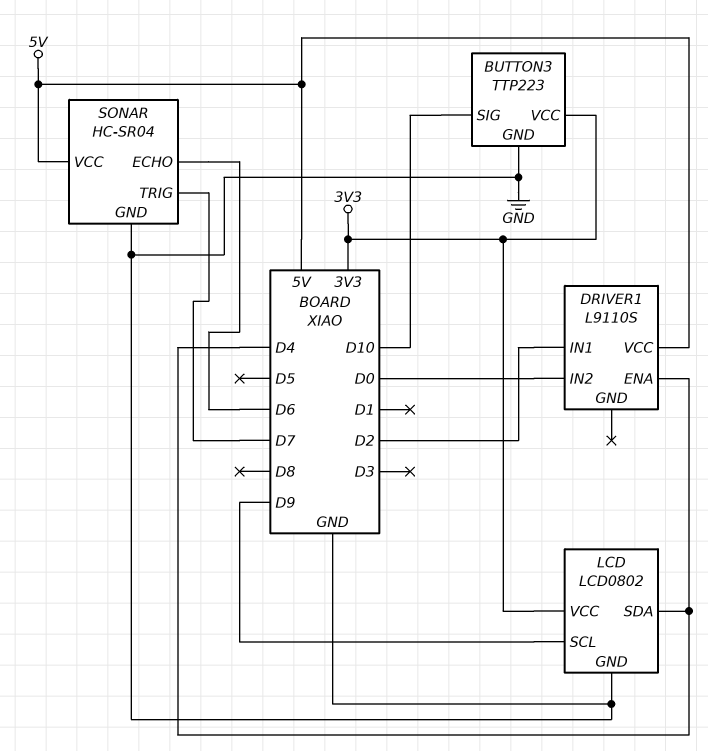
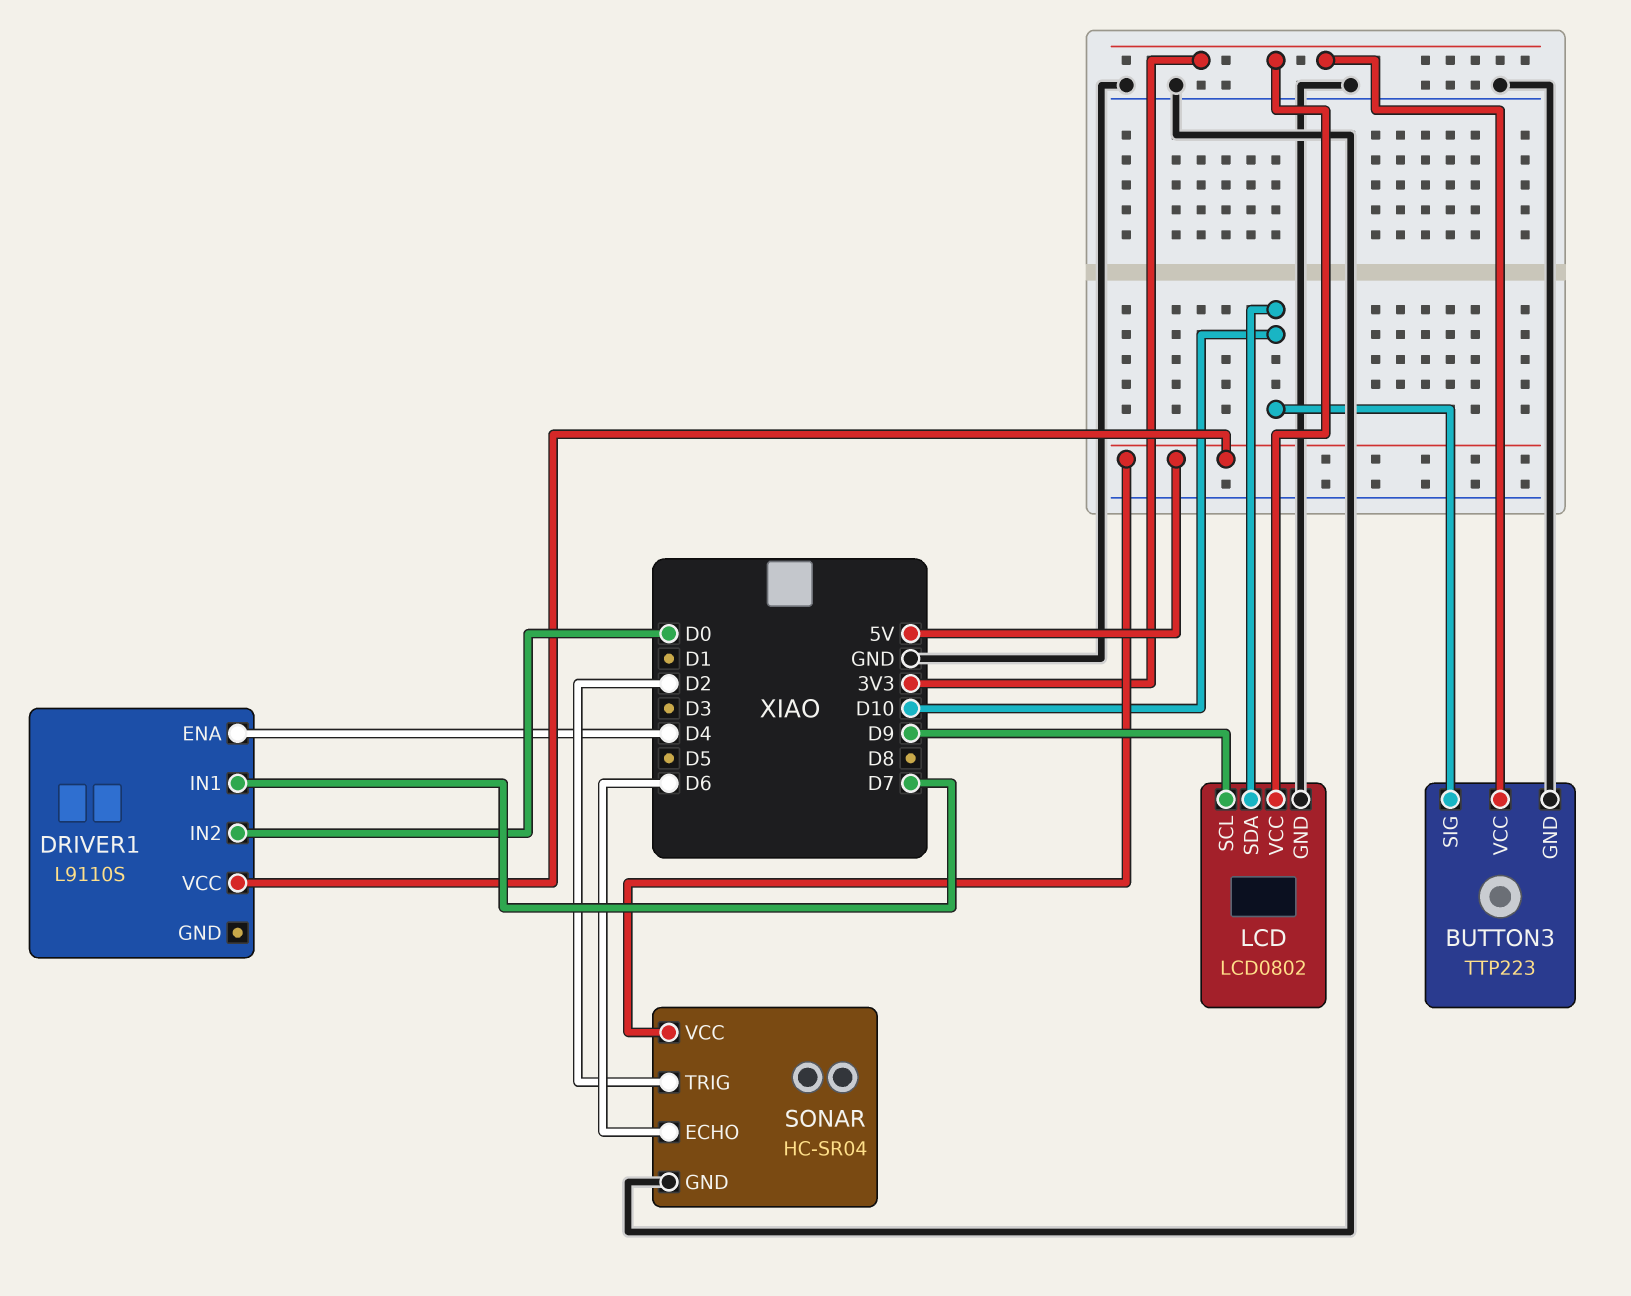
DRIVER1 pin IN1: D2 -> D7
LCD pin SDA: D4 -> D10
SONAR pin TRIG: D7 -> D2

